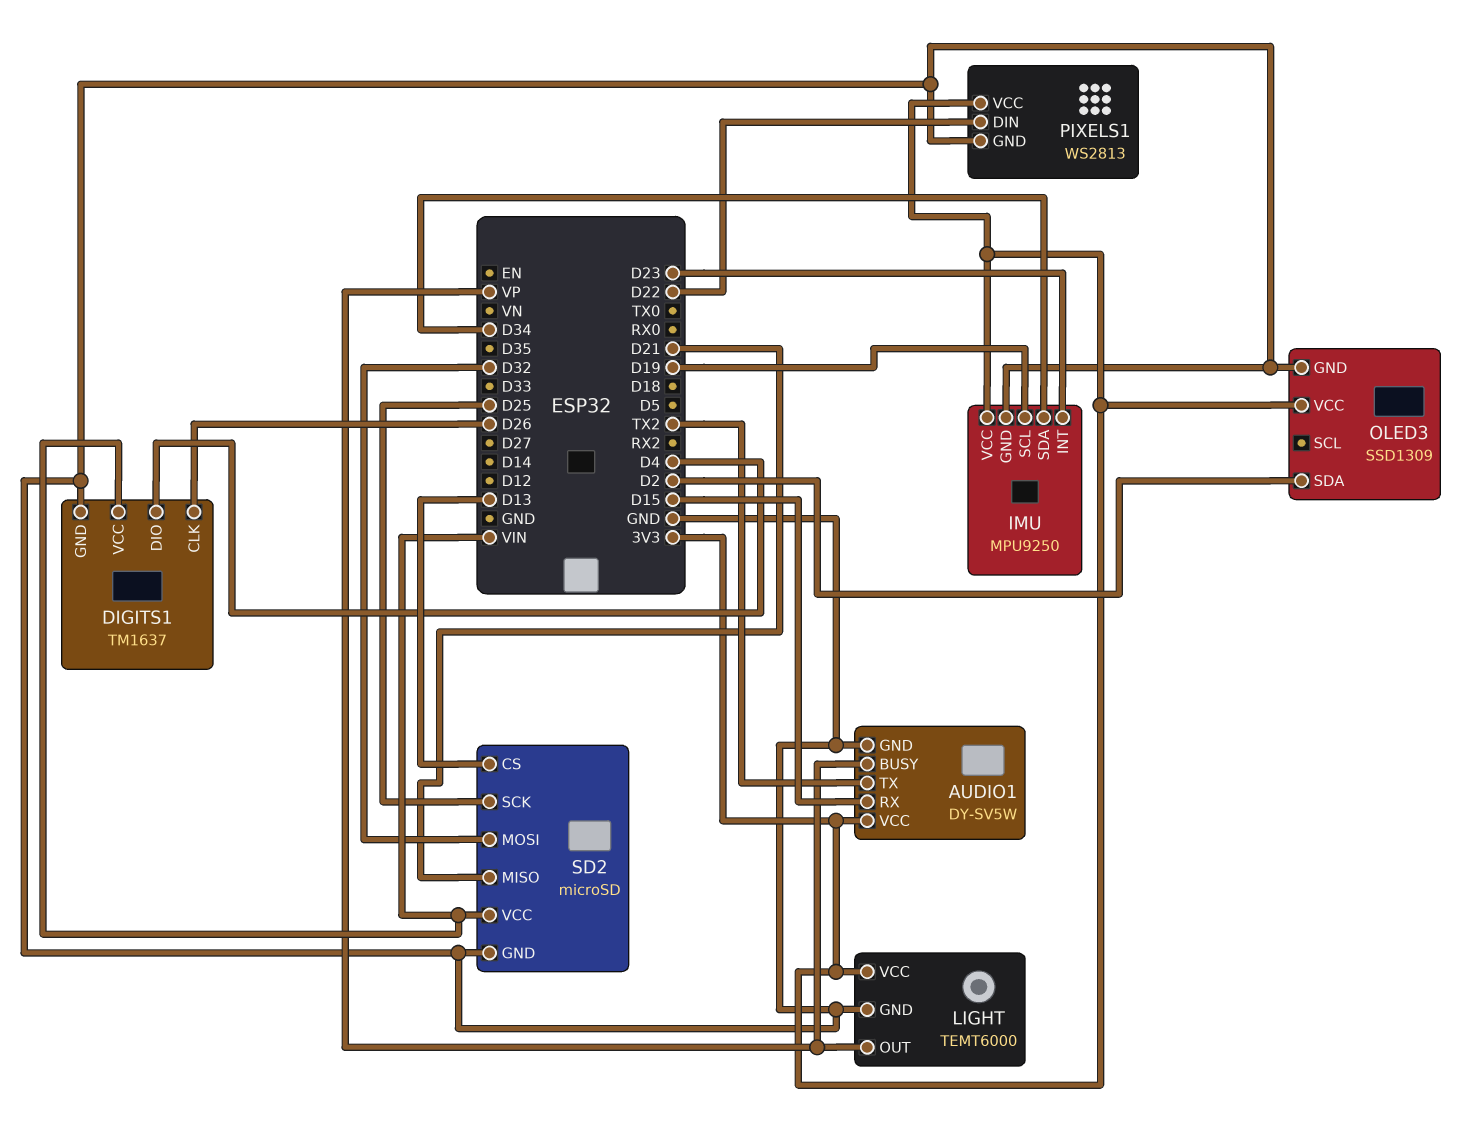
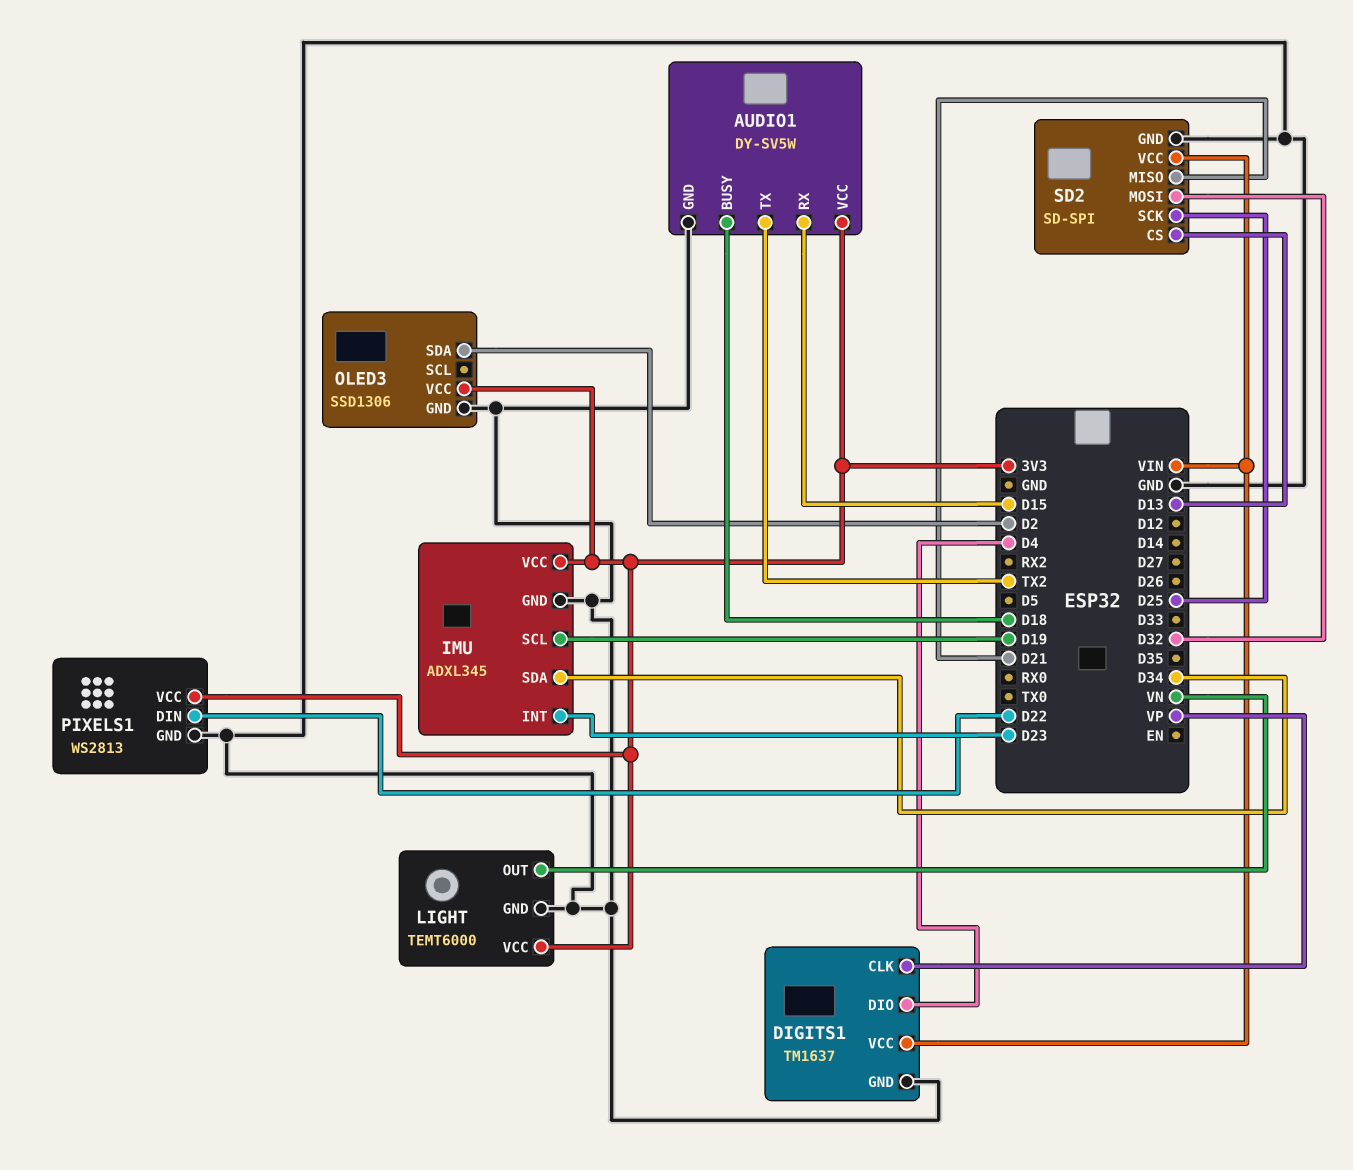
AUDIO1 pin BUSY: VP -> D18
DIGITS1 pin CLK: D26 -> VP
IMU: MPU9250 -> ADXL345
LIGHT pin OUT: VP -> VN
OLED3: SSD1309 -> SSD1306
SD2: microSD -> SD-SPI

